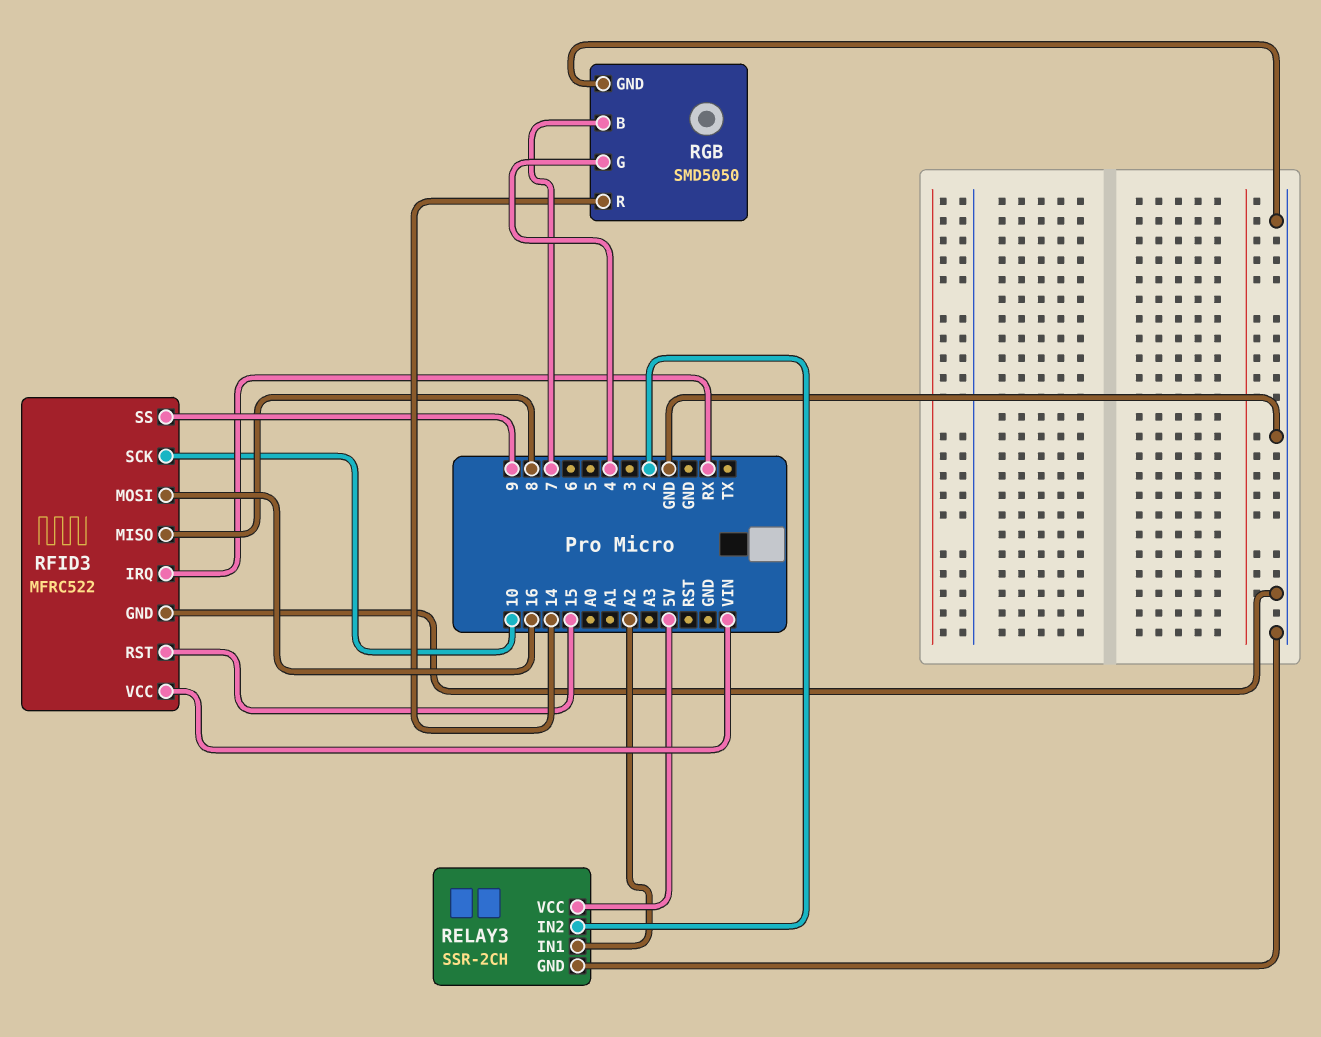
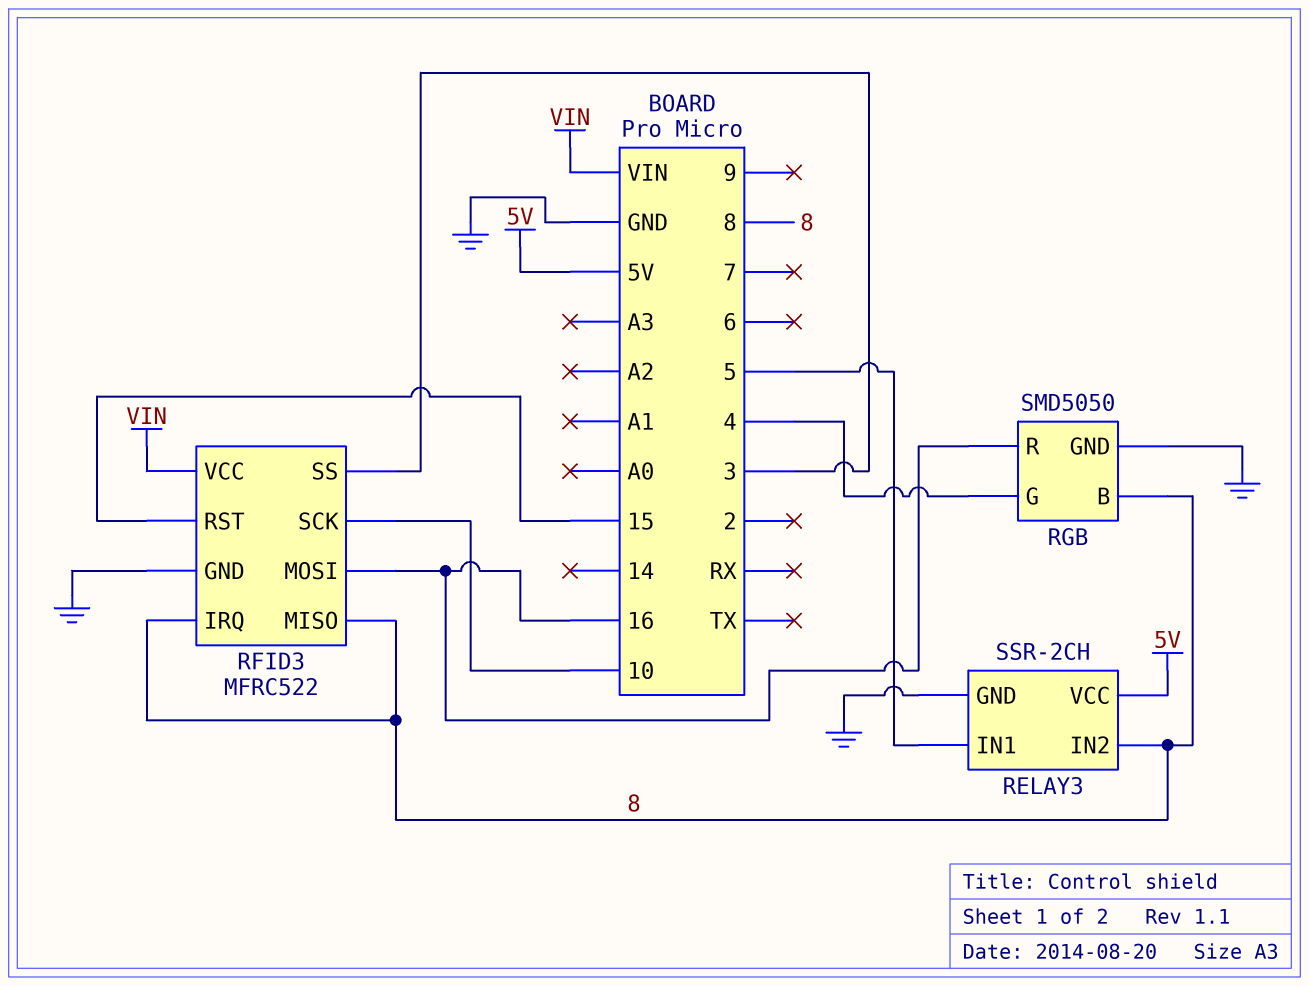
RELAY3 pin IN1: A2 -> 5
RELAY3 pin IN2: 2 -> 8
RFID3 pin IRQ: RX -> 8
RFID3 pin SS: 9 -> 3
RGB pin B: 7 -> 8
RGB pin R: 14 -> 16

